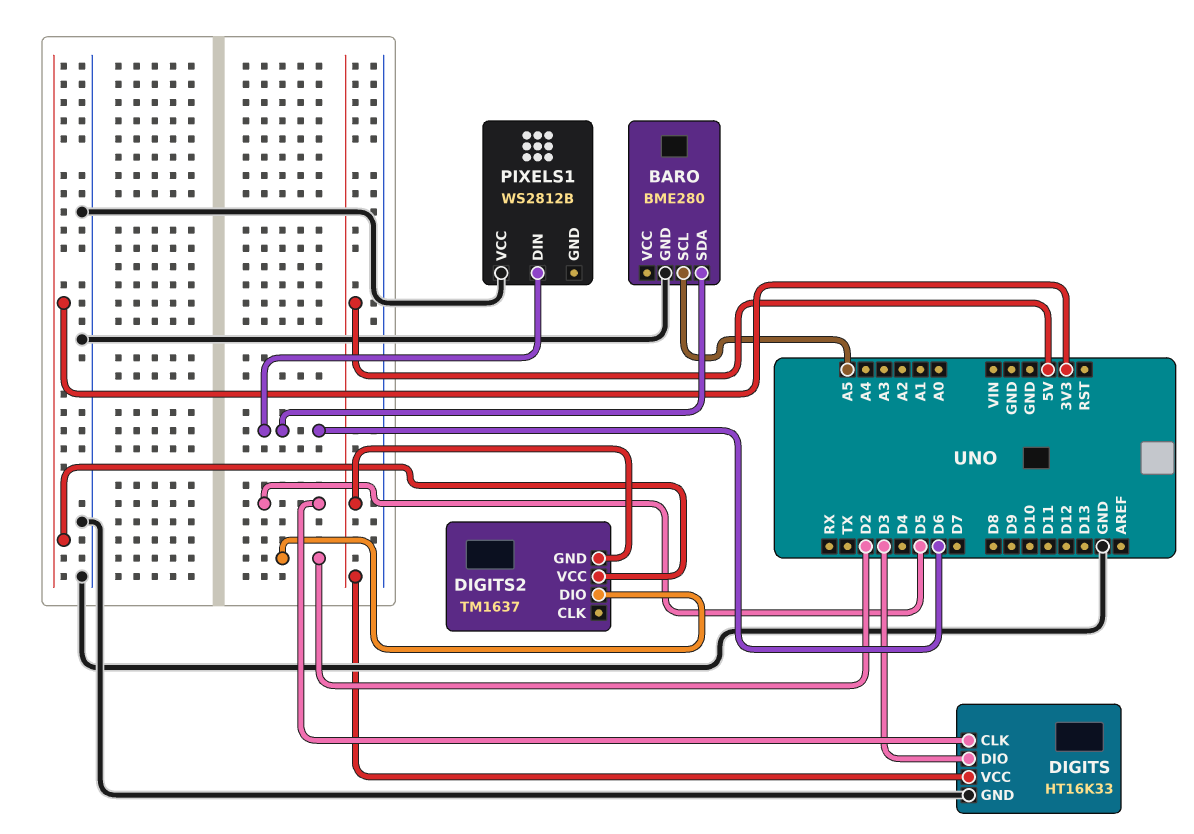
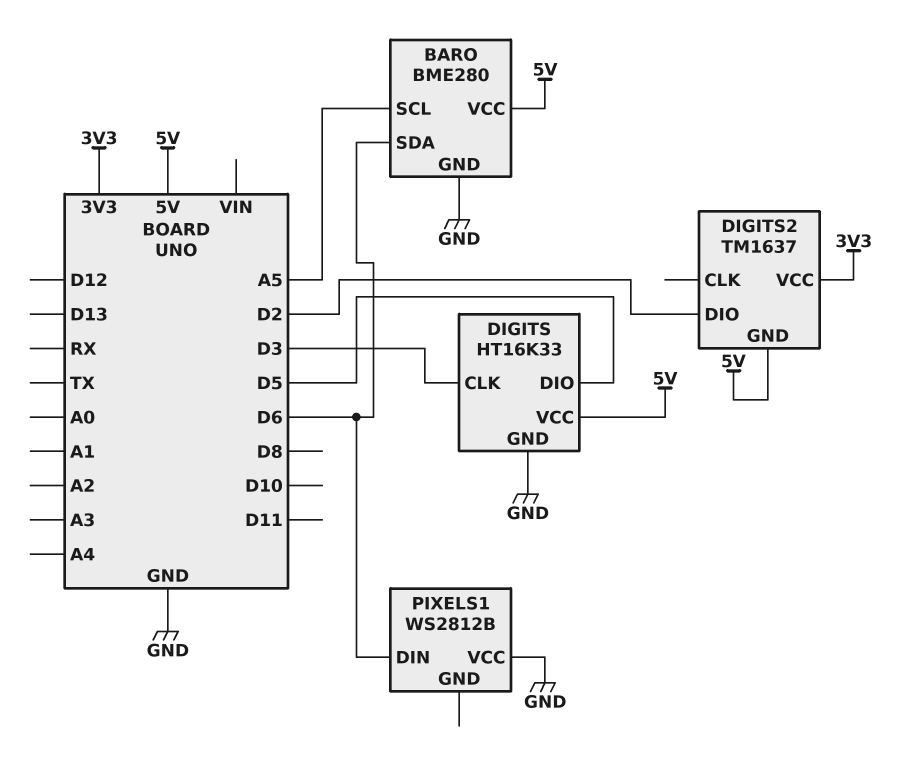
BARO pin VCC: none -> 5V
DIGITS pin CLK: D5 -> D3
DIGITS pin DIO: D3 -> D5

